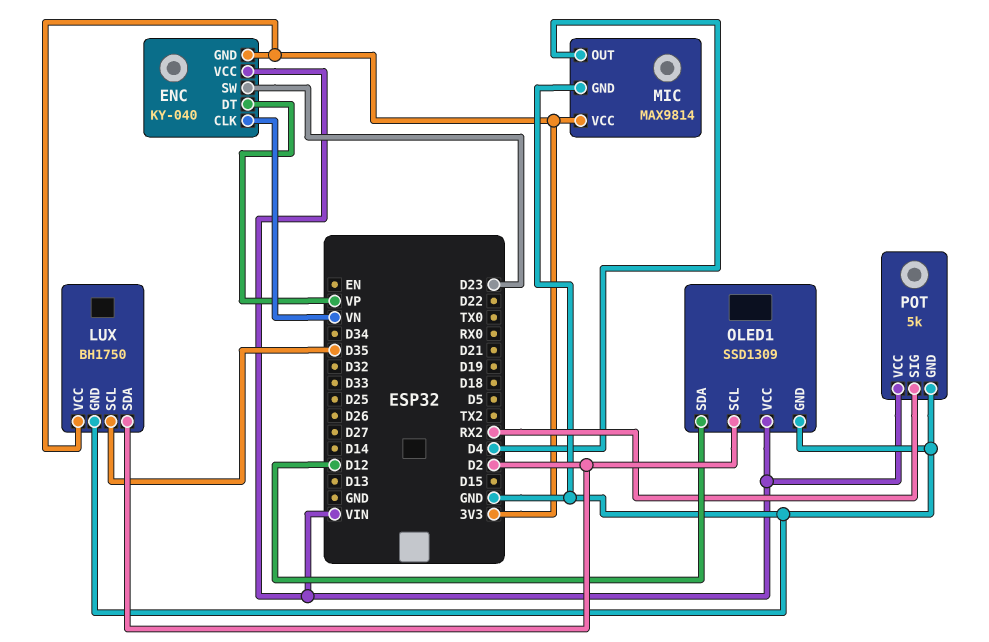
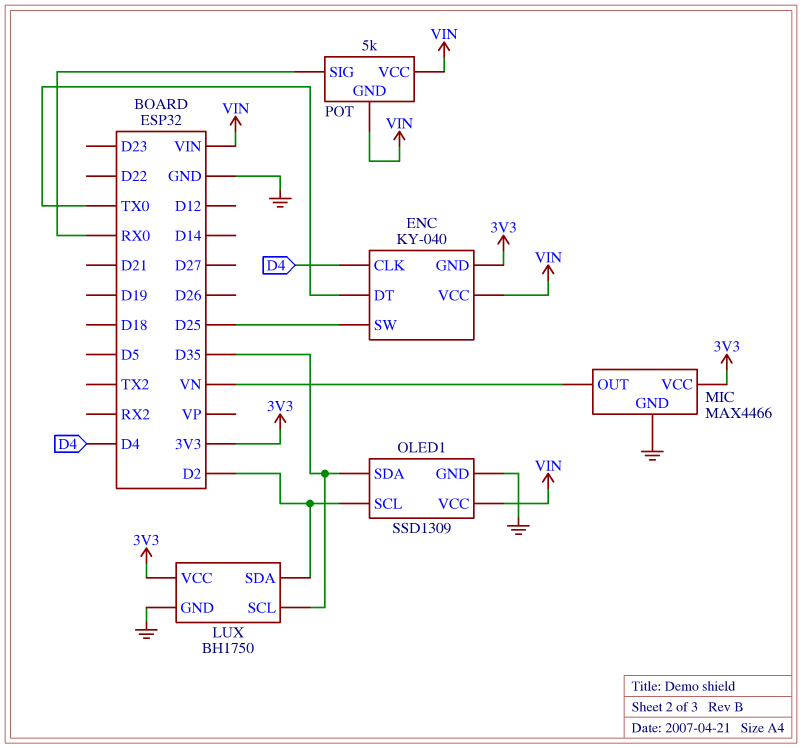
ENC pin CLK: VN -> D4
ENC pin DT: VP -> TX0
ENC pin SW: D23 -> D25
MIC: MAX9814 -> MAX4466
MIC pin OUT: D4 -> VN
OLED1 pin SDA: D12 -> D35
POT pin GND: GND -> VIN
POT pin SIG: RX2 -> RX0

